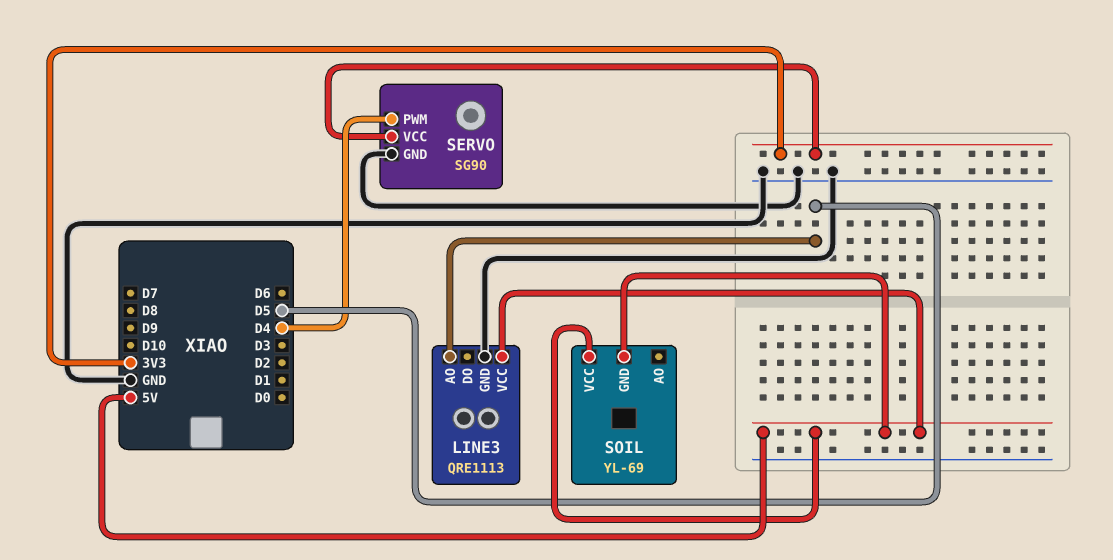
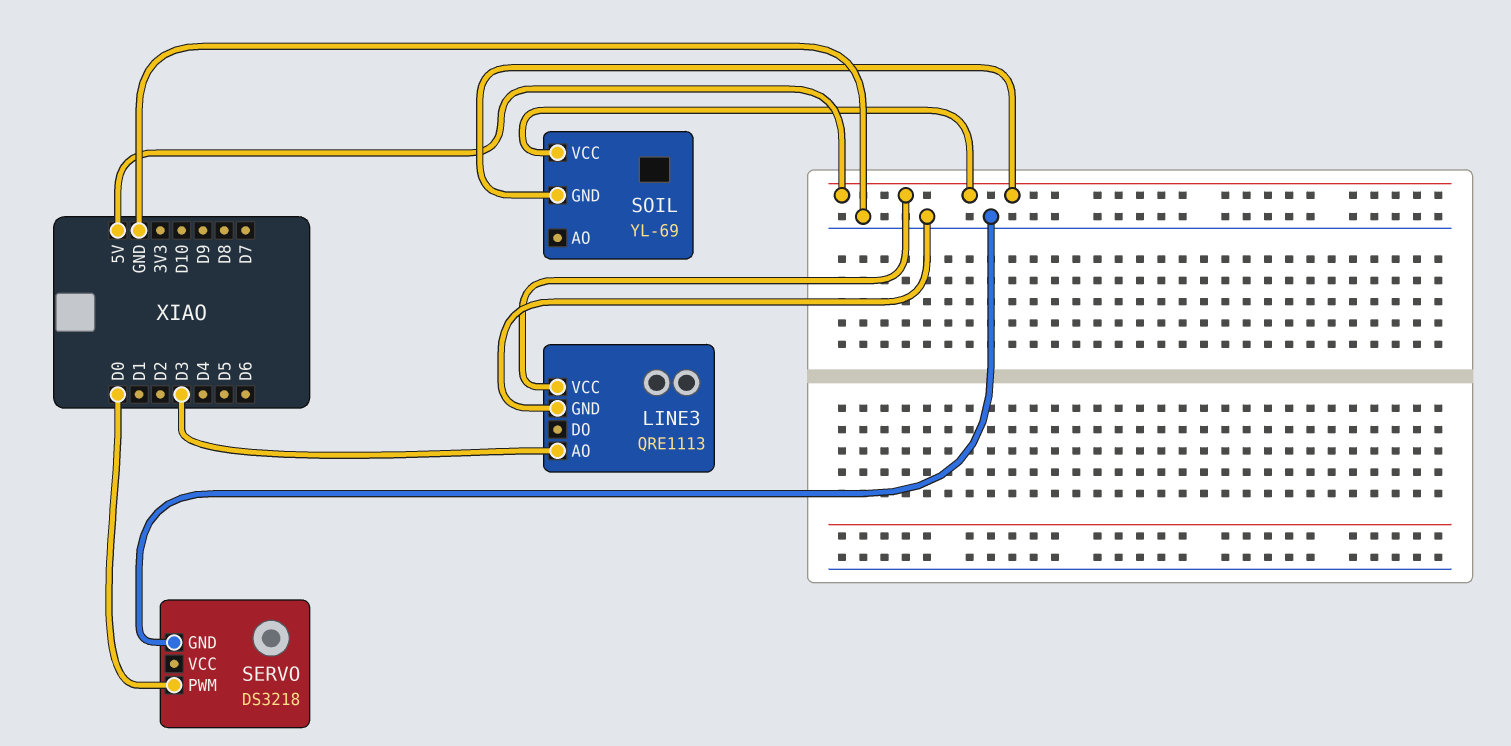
LINE3 pin AO: D5 -> D3
SERVO: SG90 -> DS3218
SERVO pin PWM: D4 -> D0
SERVO pin VCC: 3V3 -> none

